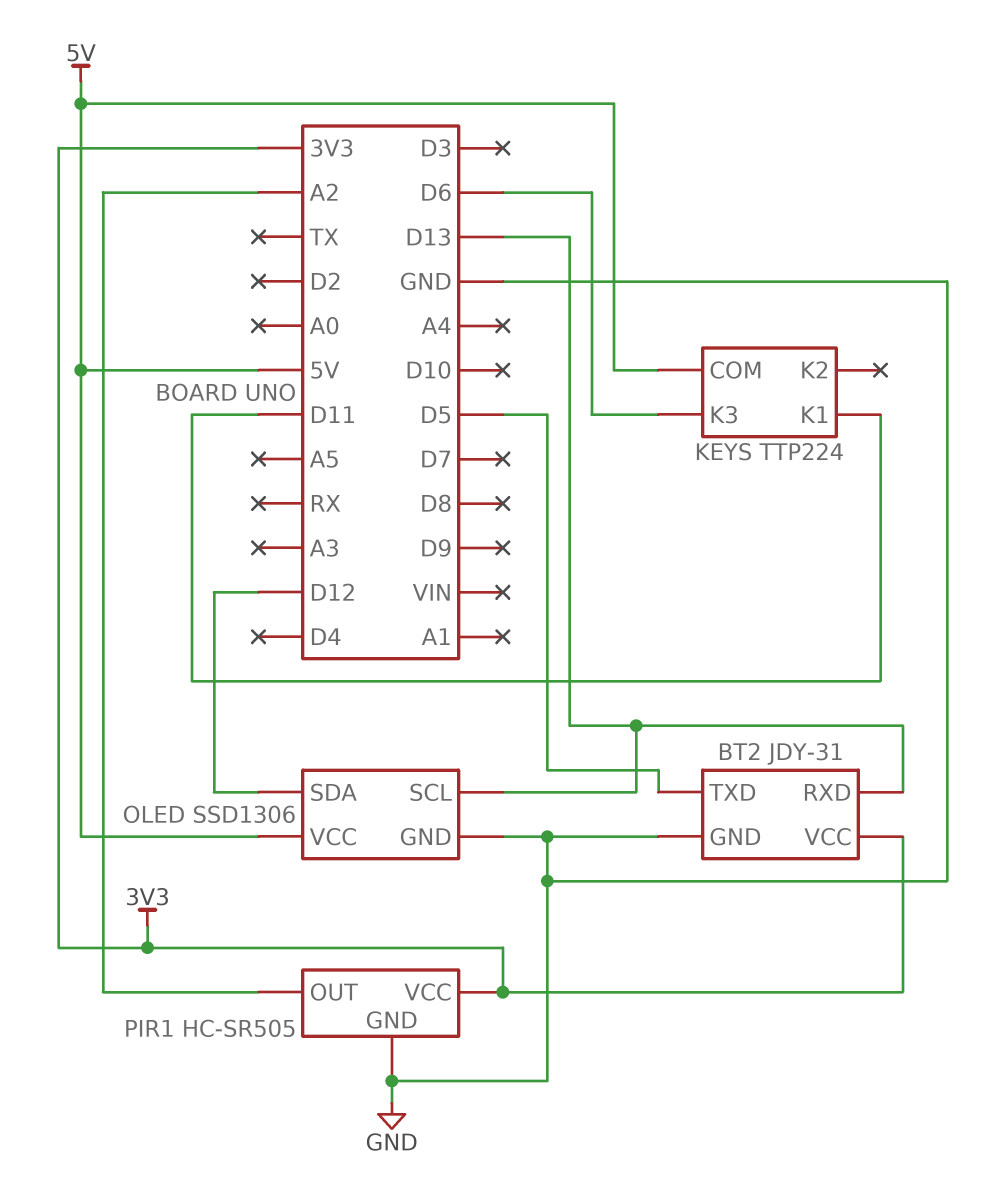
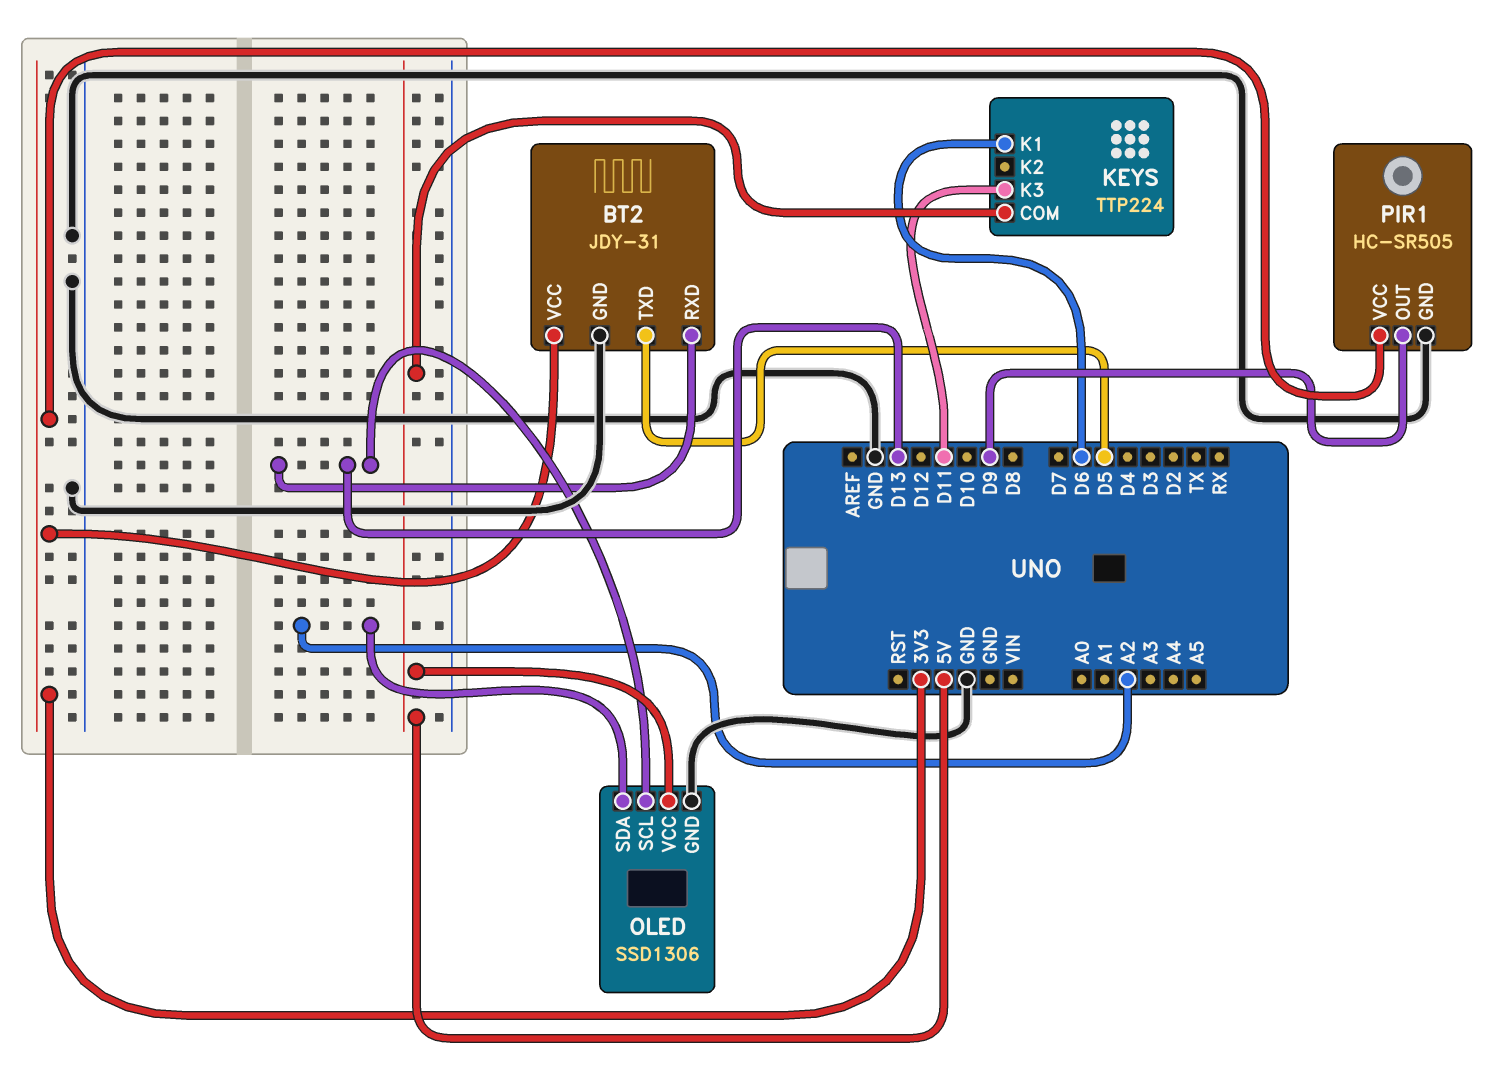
KEYS pin K1: D11 -> D6
KEYS pin K3: D6 -> D11
OLED pin SDA: D12 -> A2
PIR1 pin OUT: A2 -> D9

